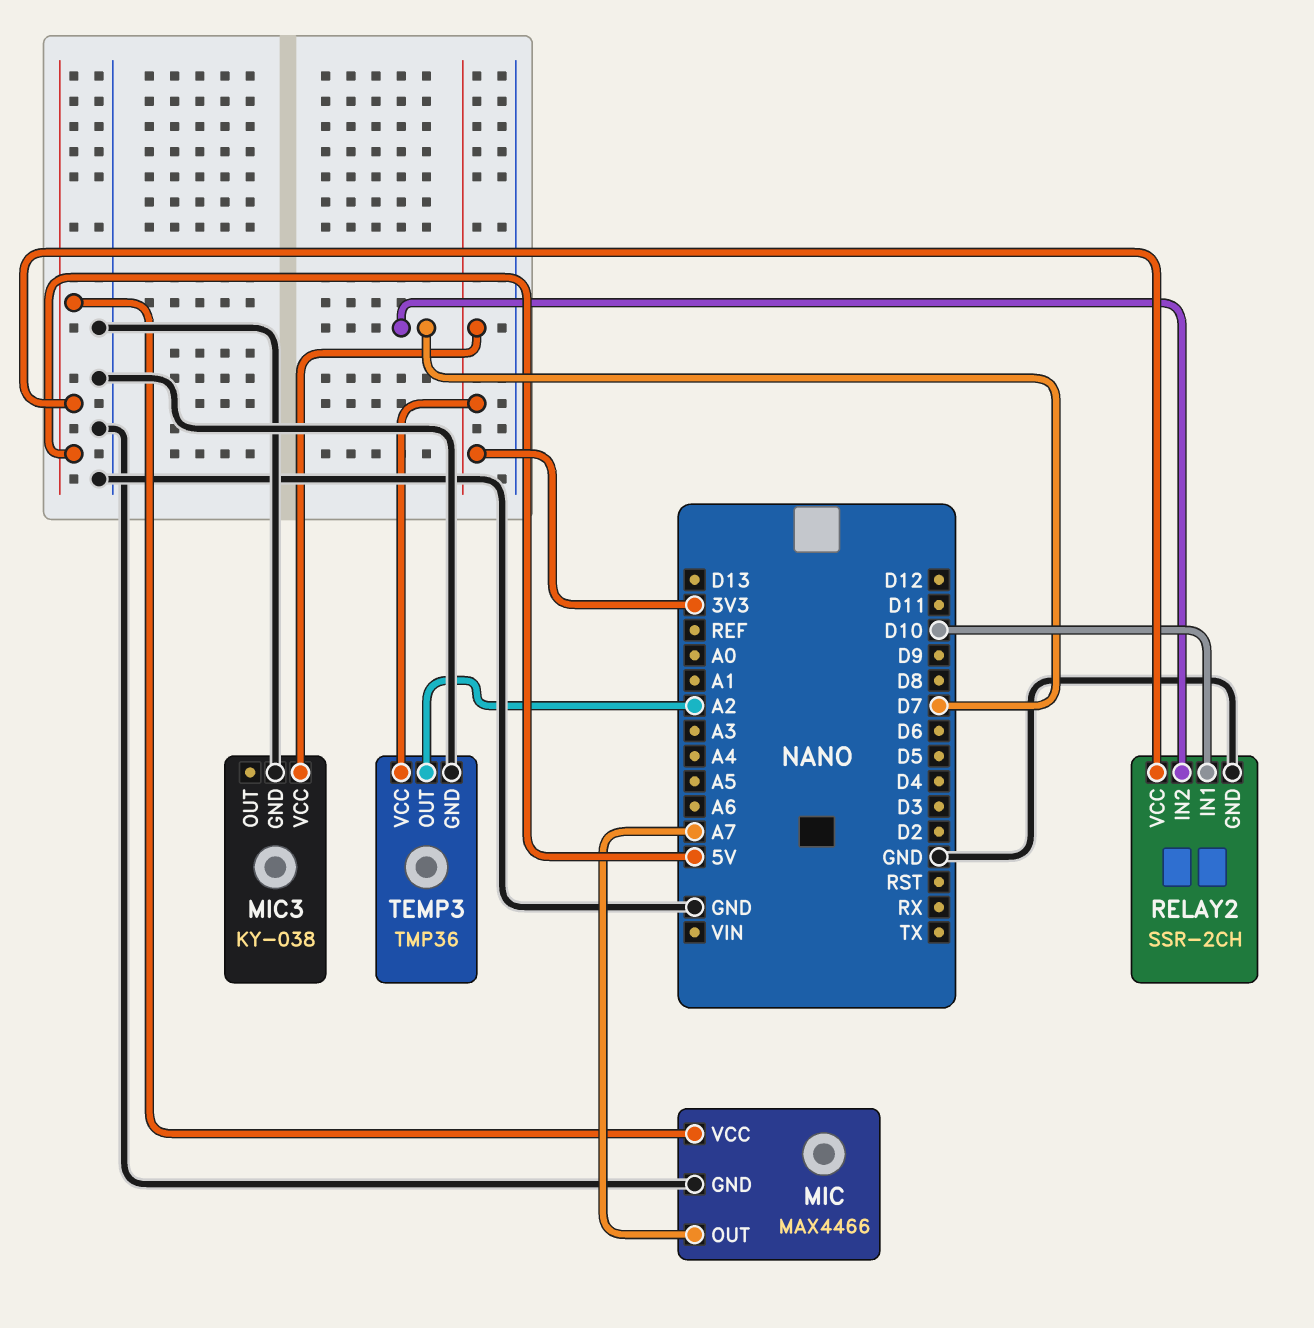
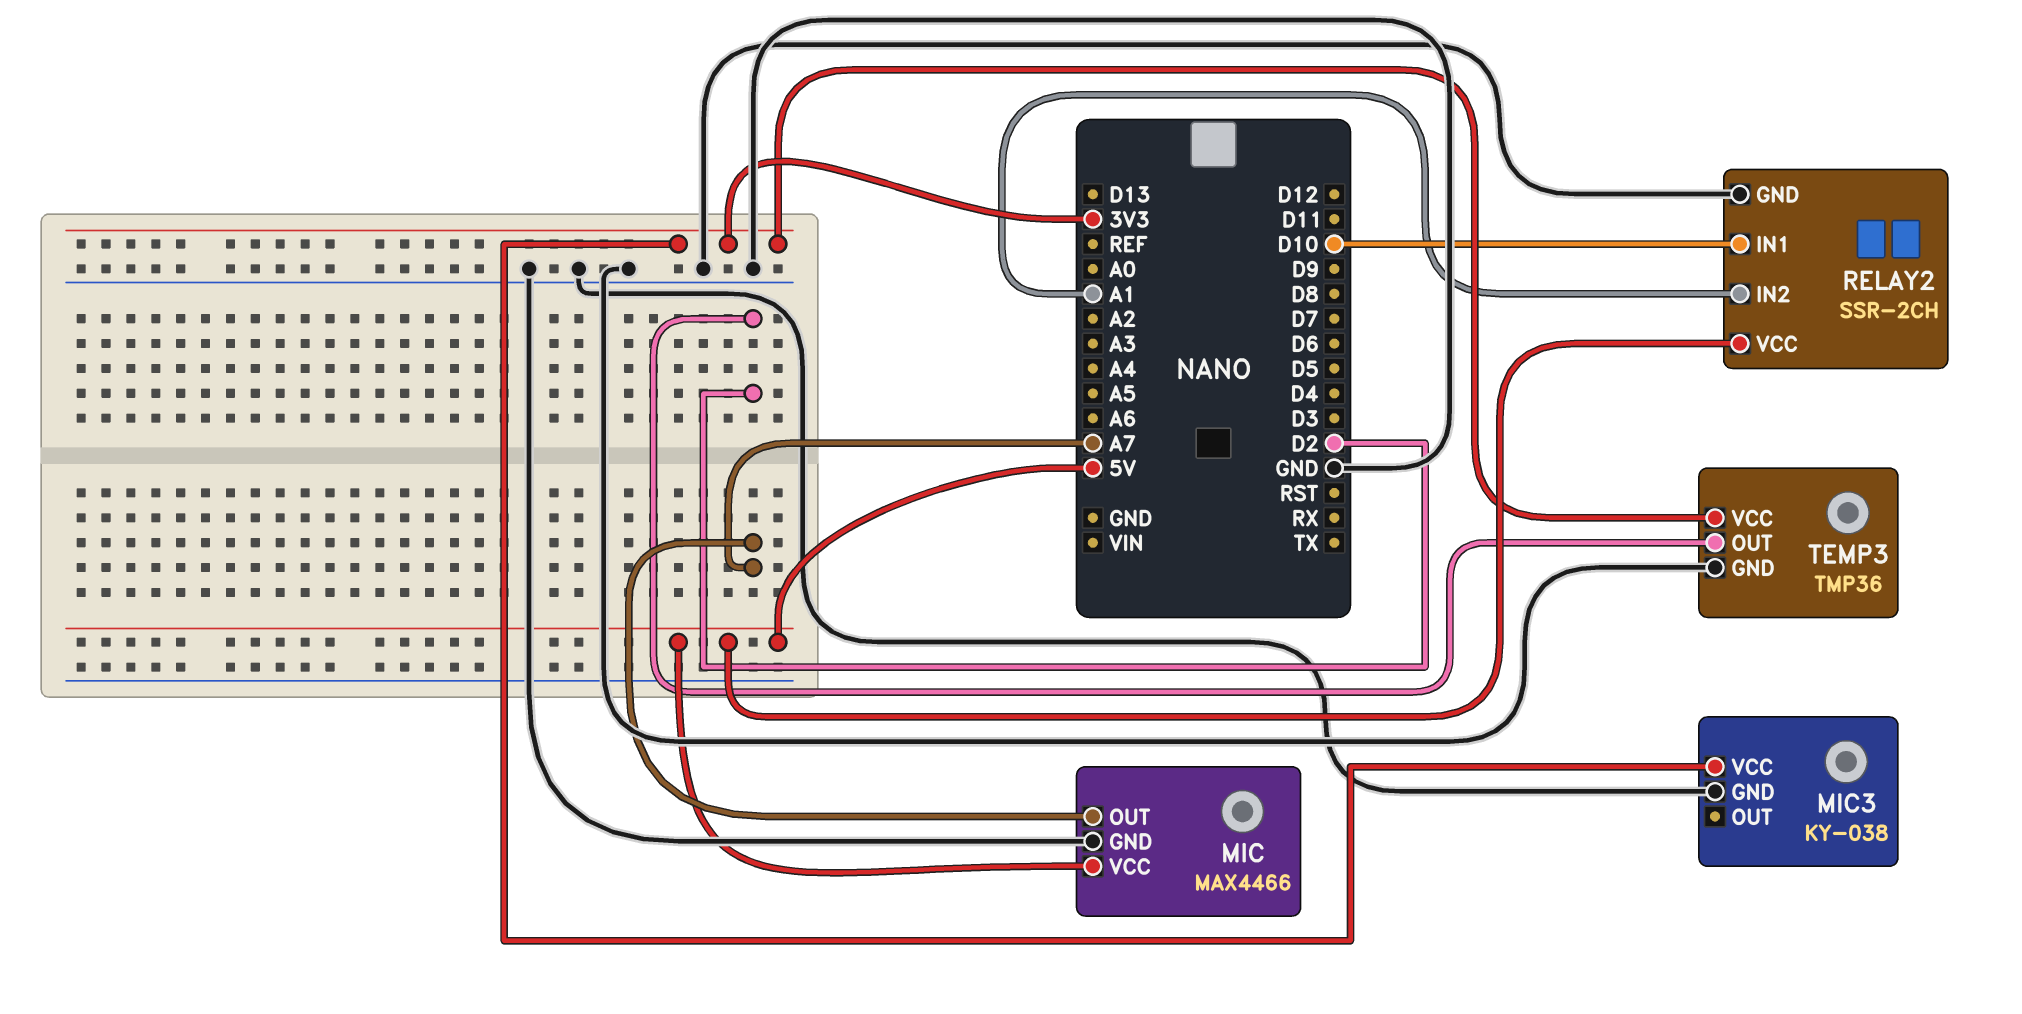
RELAY2 pin IN2: D7 -> A1
TEMP3 pin OUT: A2 -> D2

